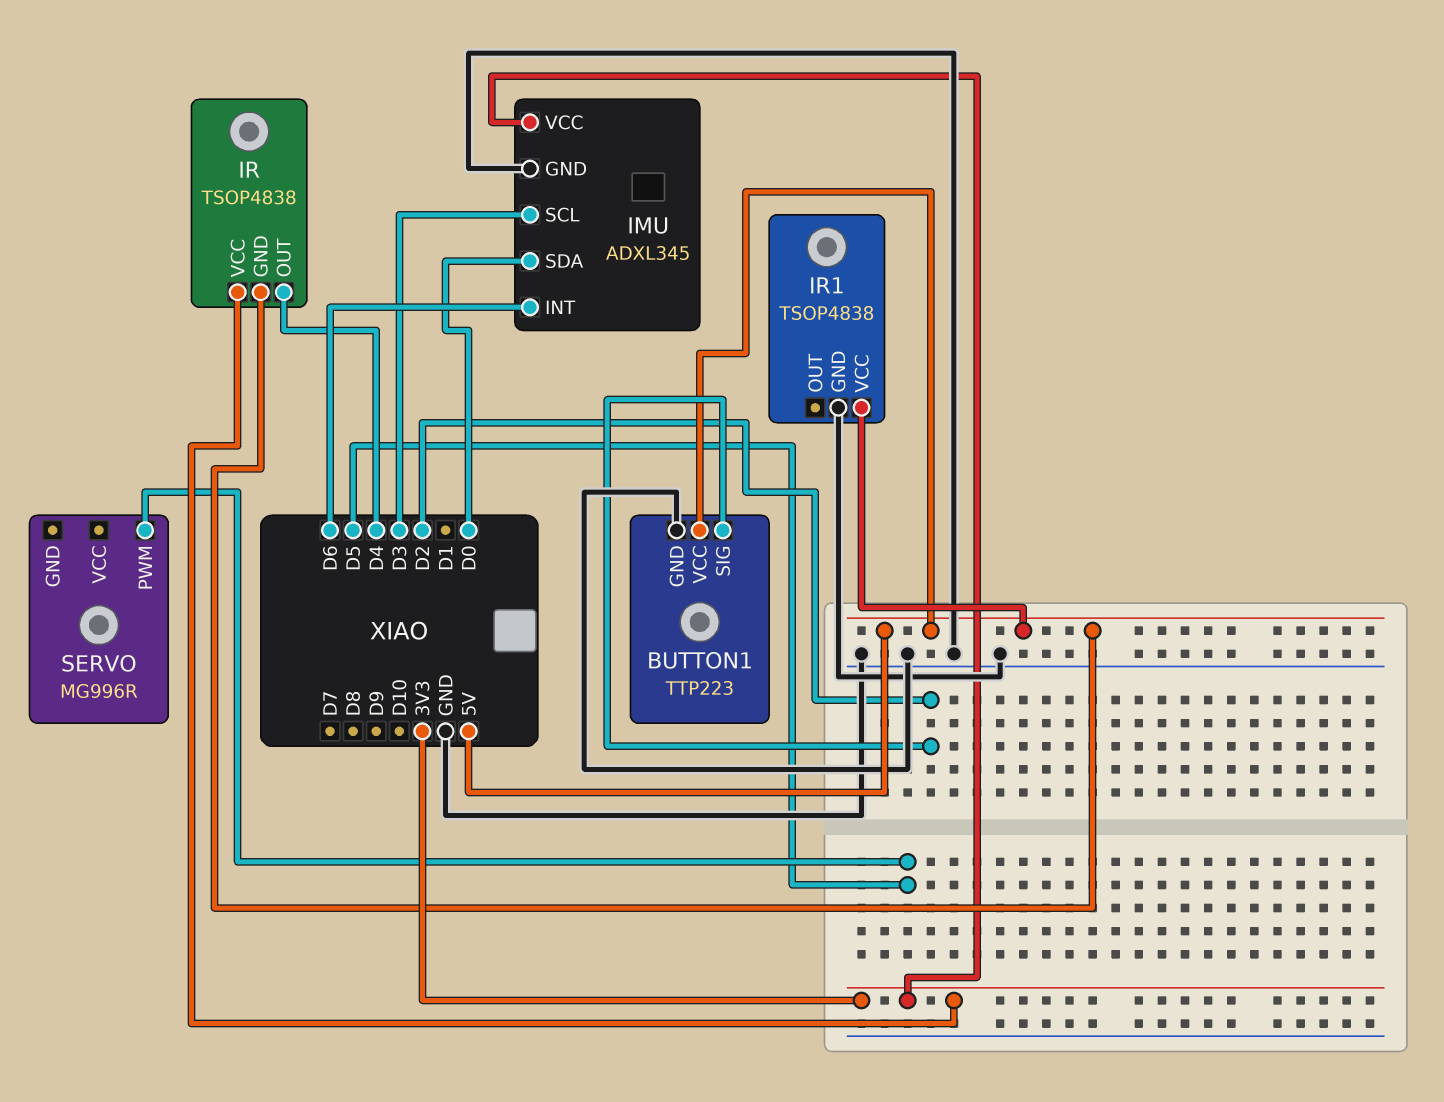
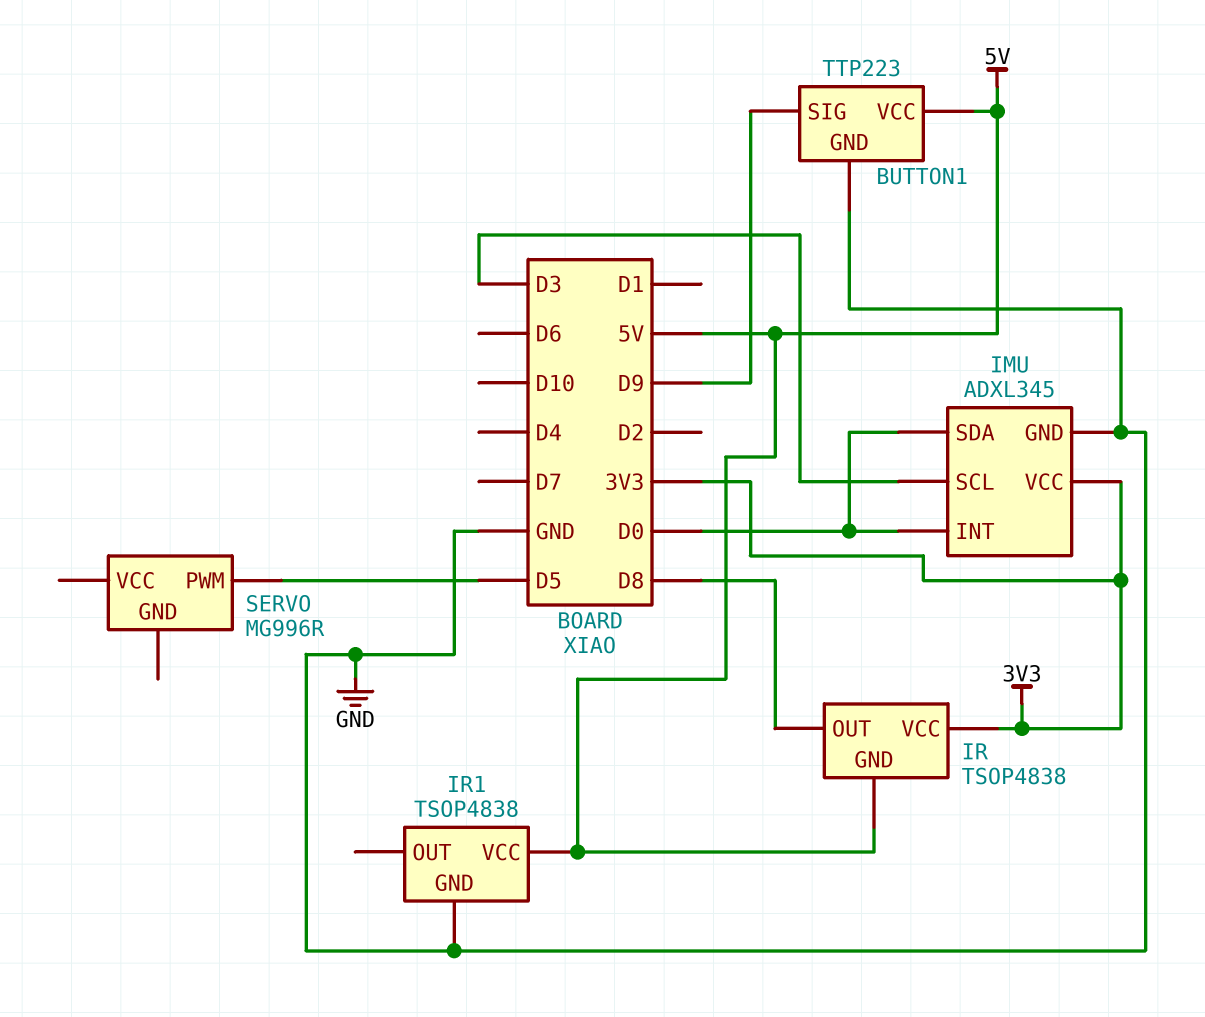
BUTTON1 pin SIG: D2 -> D9
IMU pin INT: D6 -> D0
IR pin OUT: D4 -> D8

